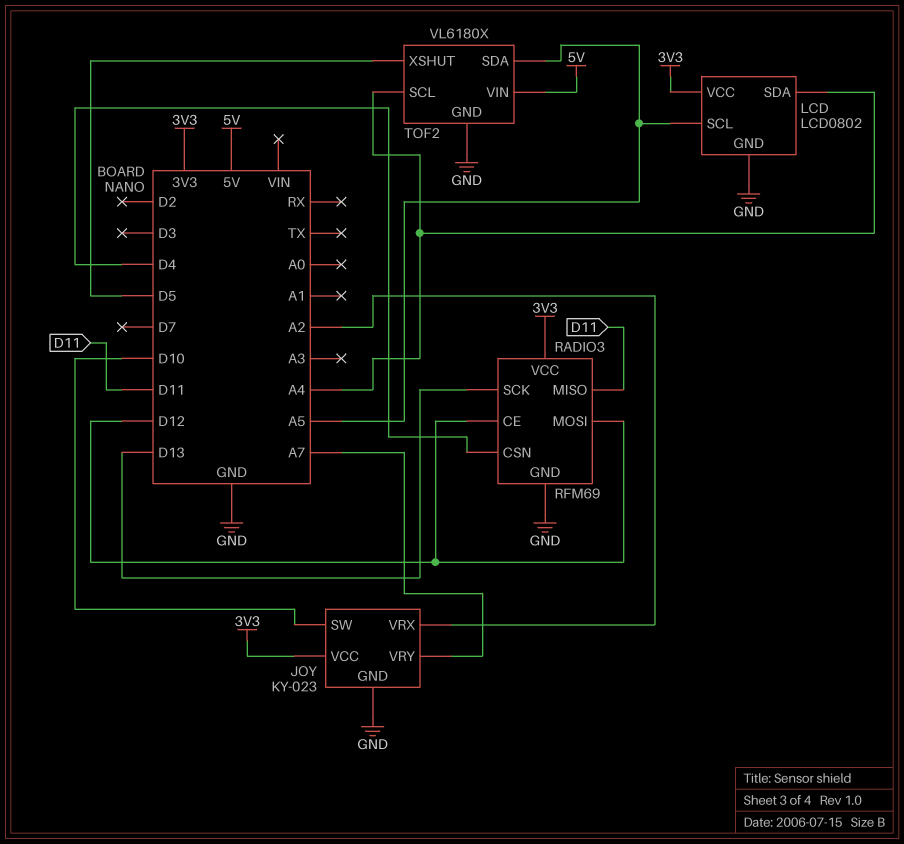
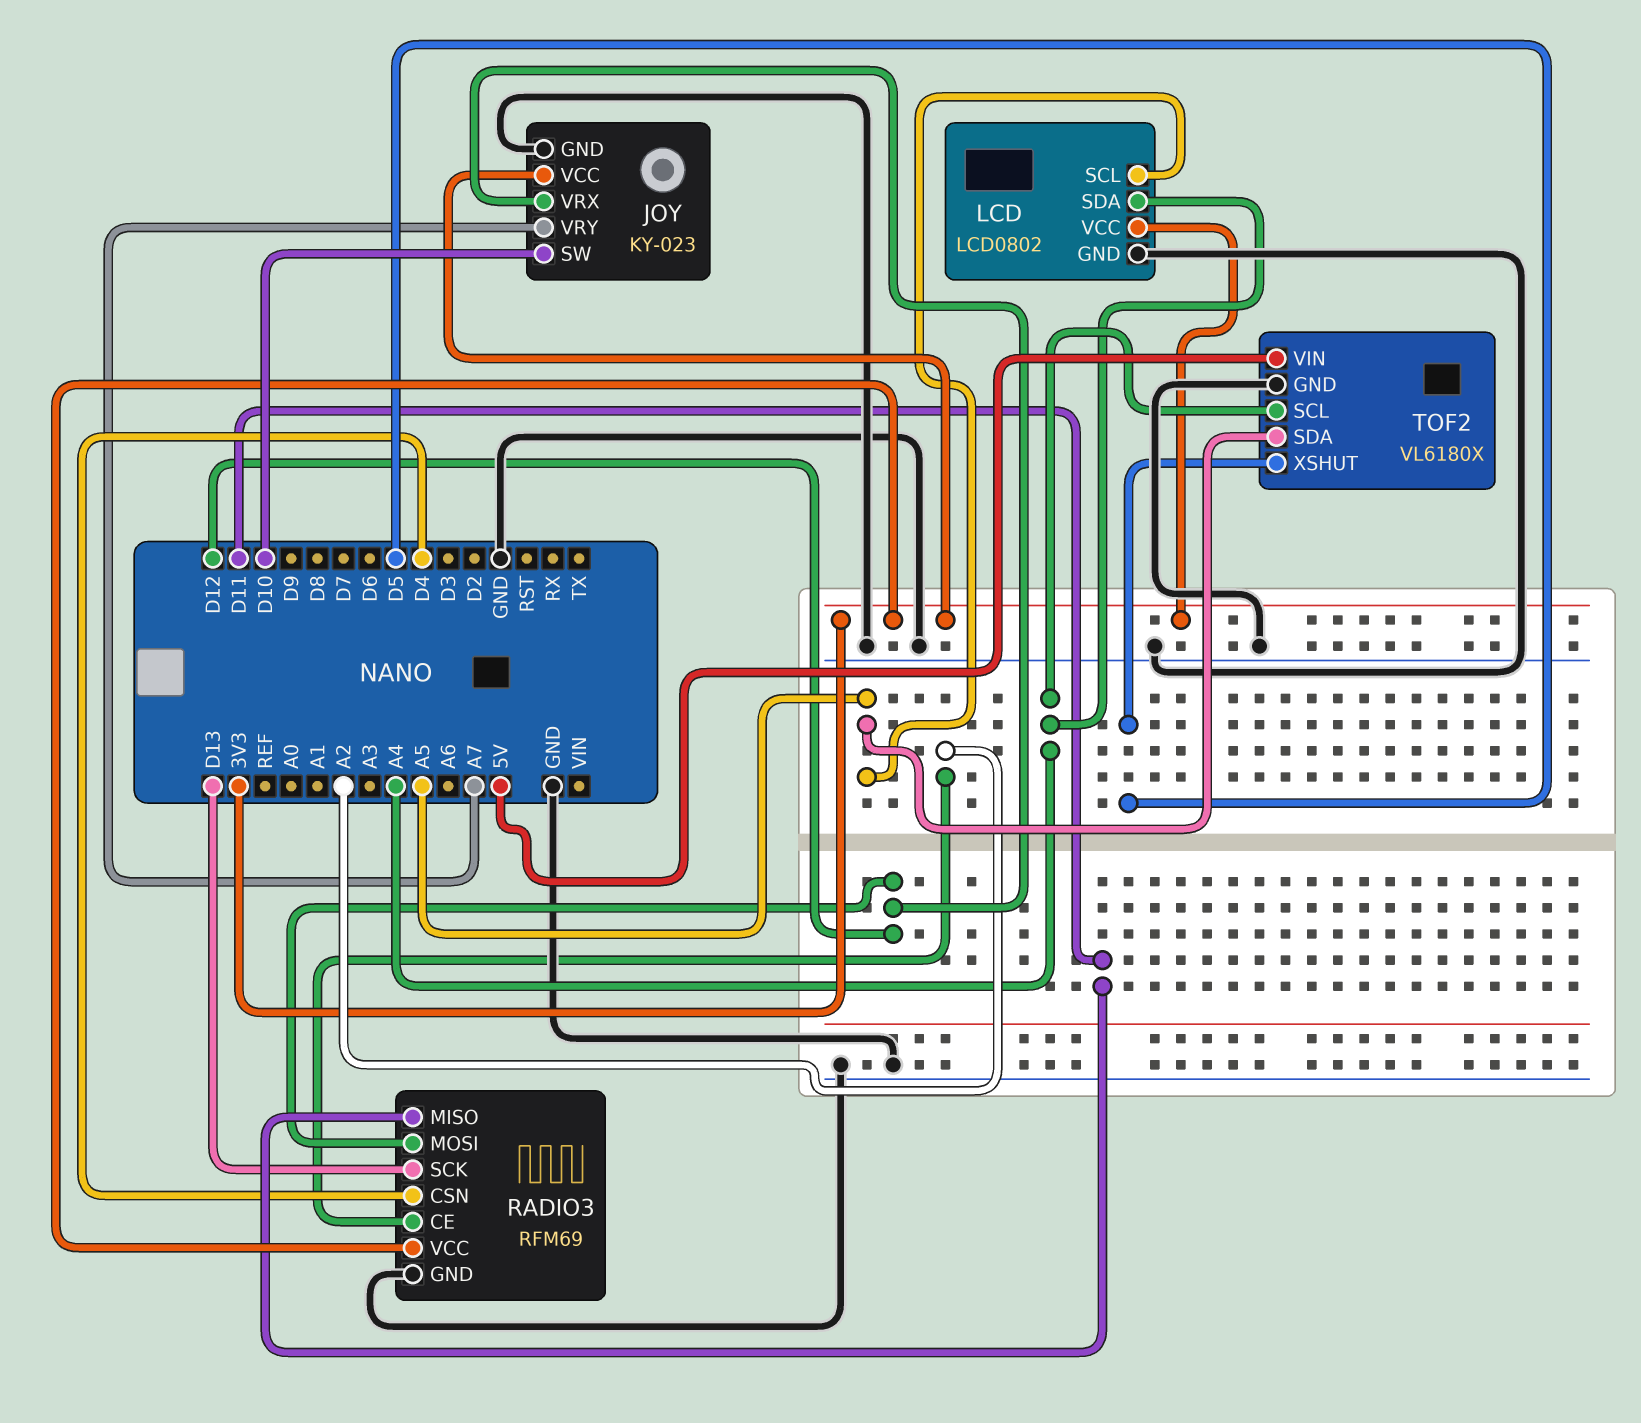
JOY pin VRX: A2 -> D12
RADIO3 pin CE: D12 -> A2

